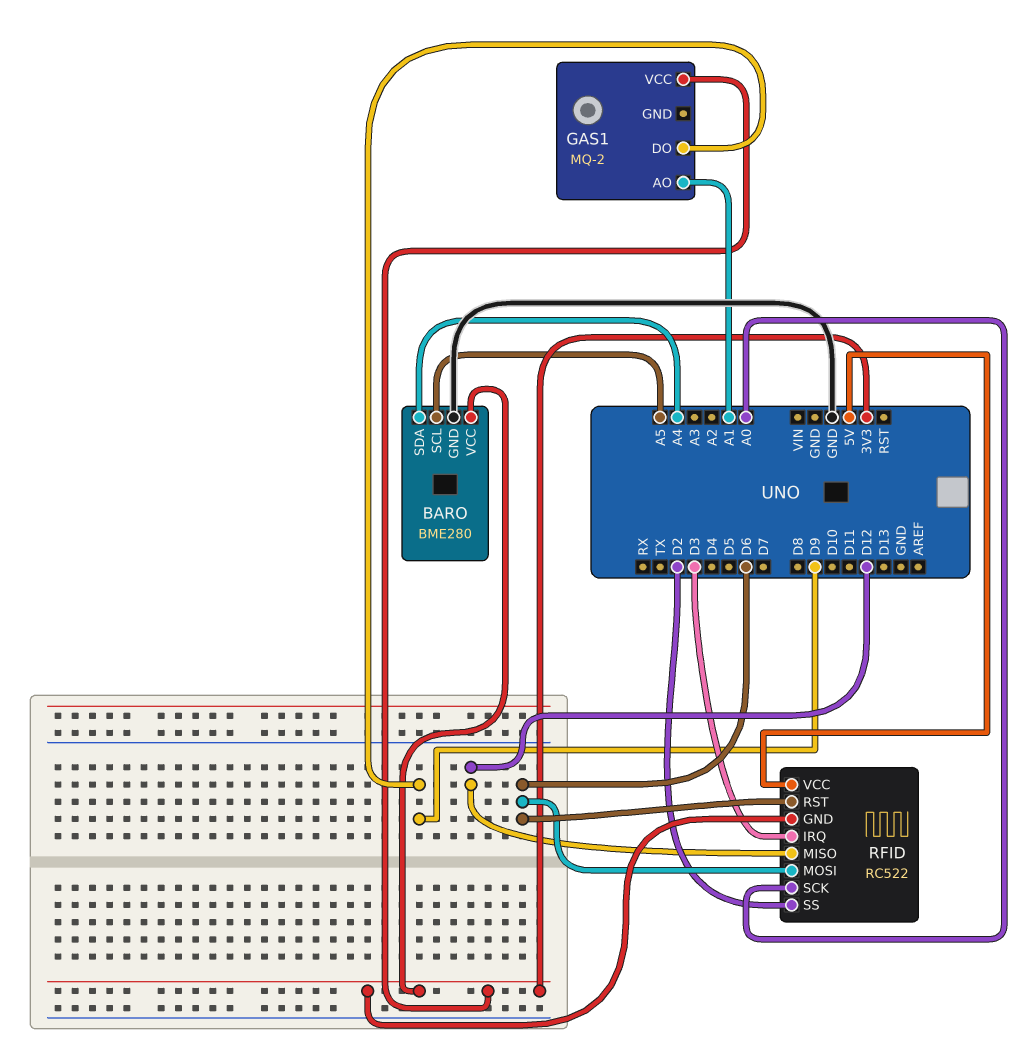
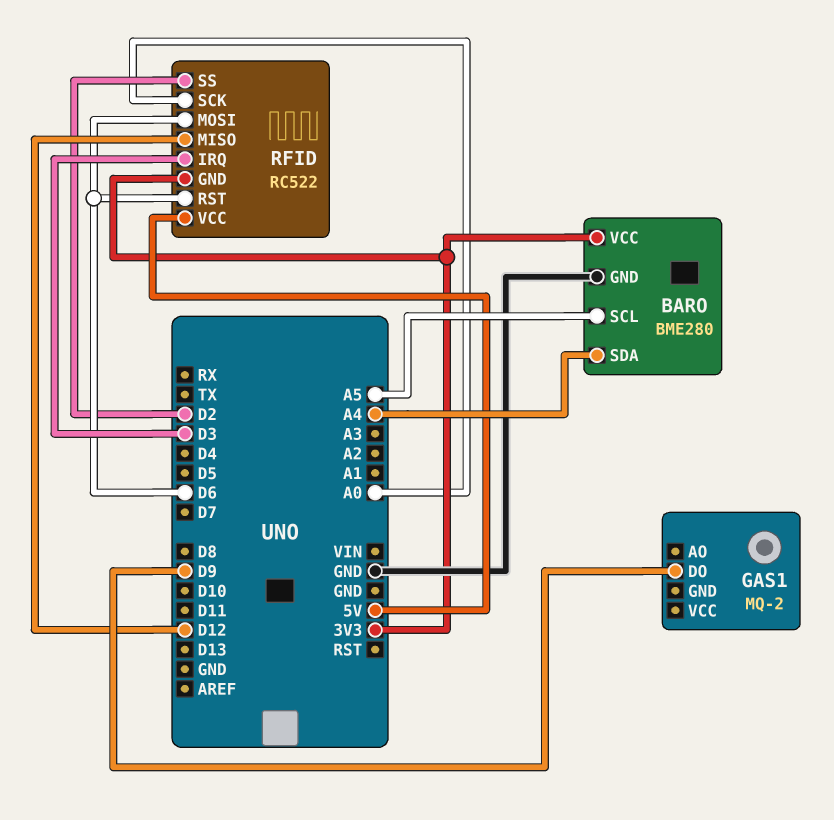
GAS1 pin AO: A1 -> none
GAS1 pin VCC: 3V3 -> none

